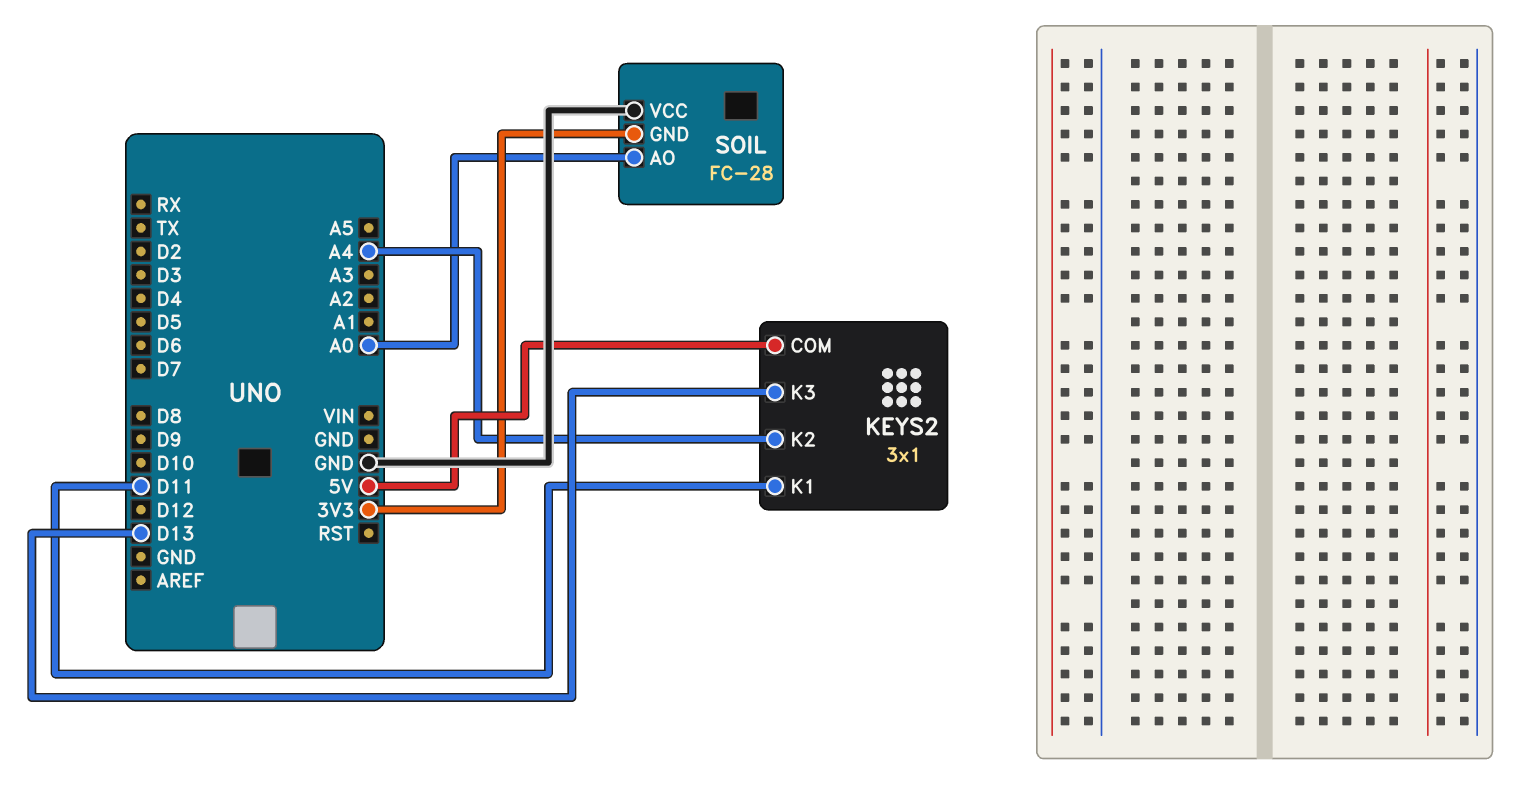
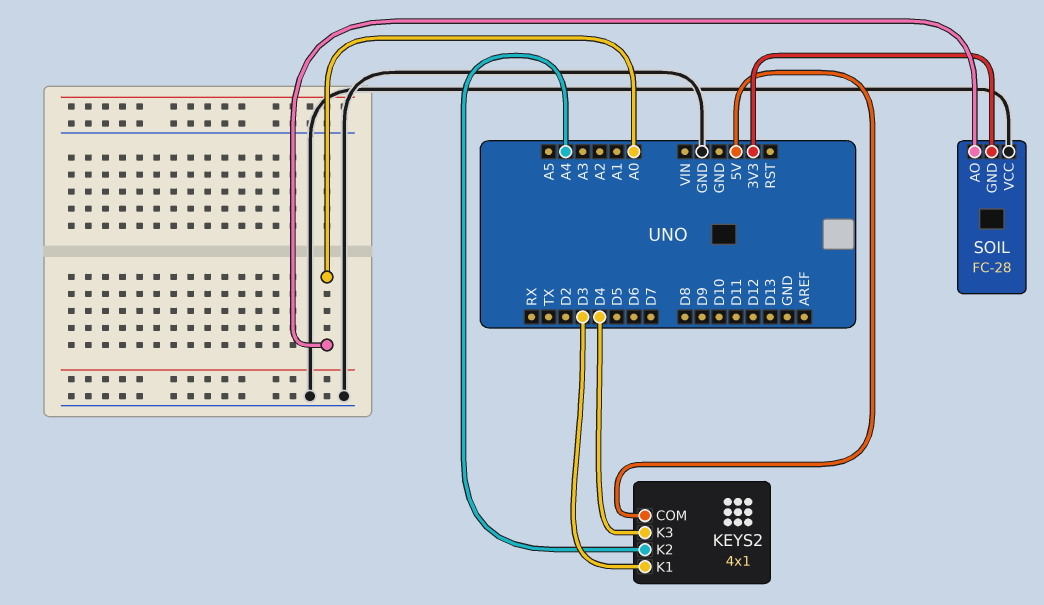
KEYS2: 3x1 -> 4x1
KEYS2 pin K1: D11 -> D3
KEYS2 pin K3: D13 -> D4

